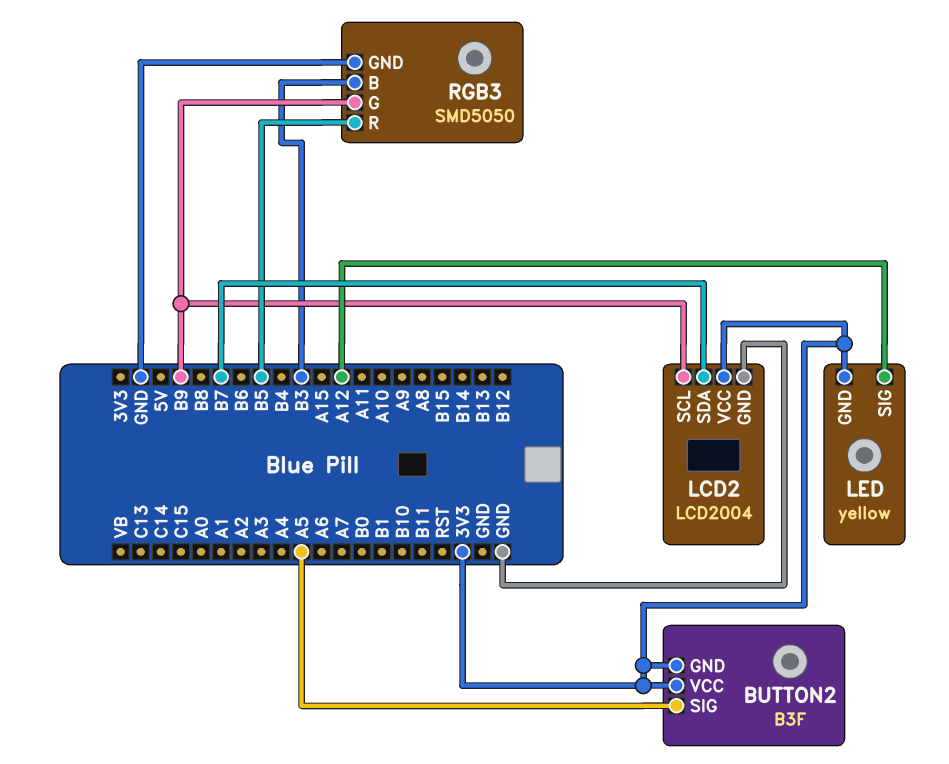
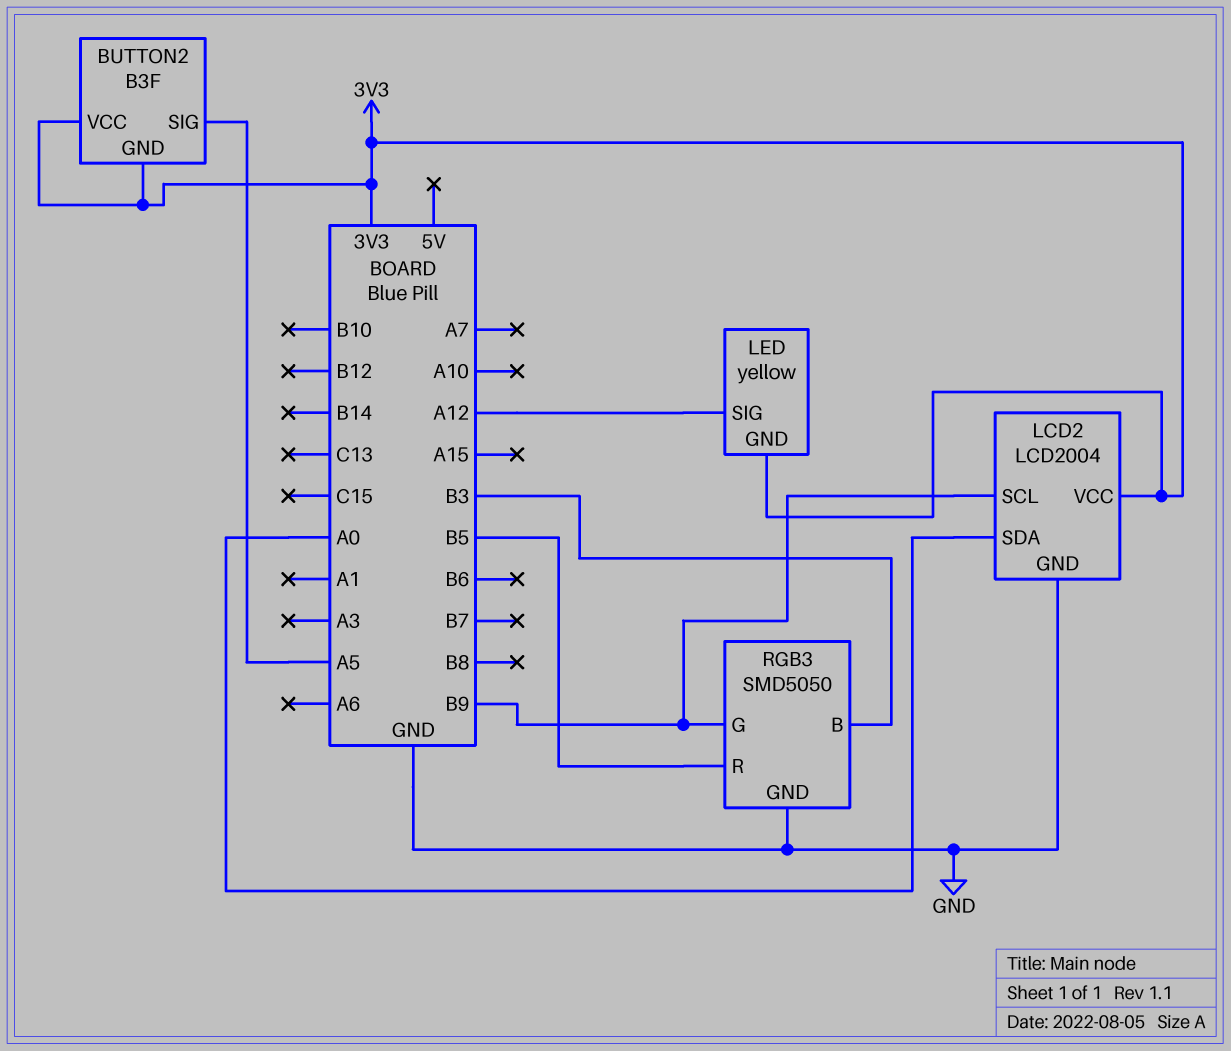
LCD2 pin SDA: B7 -> A0

